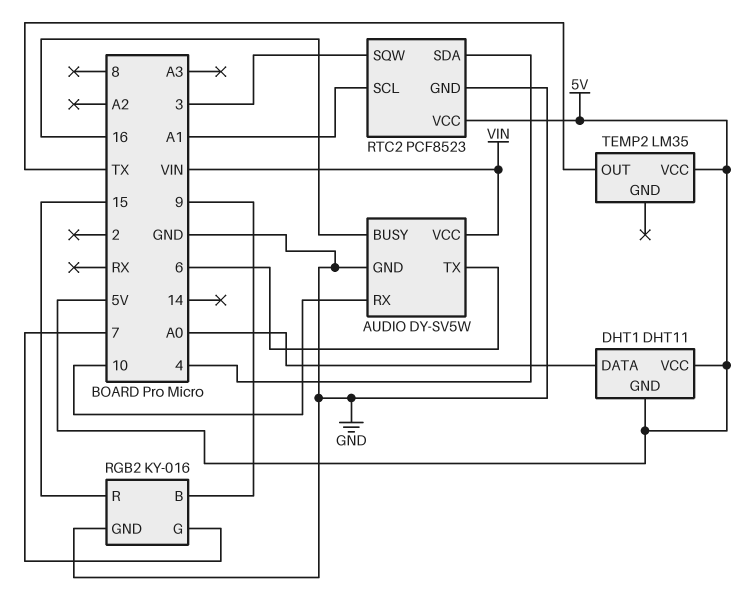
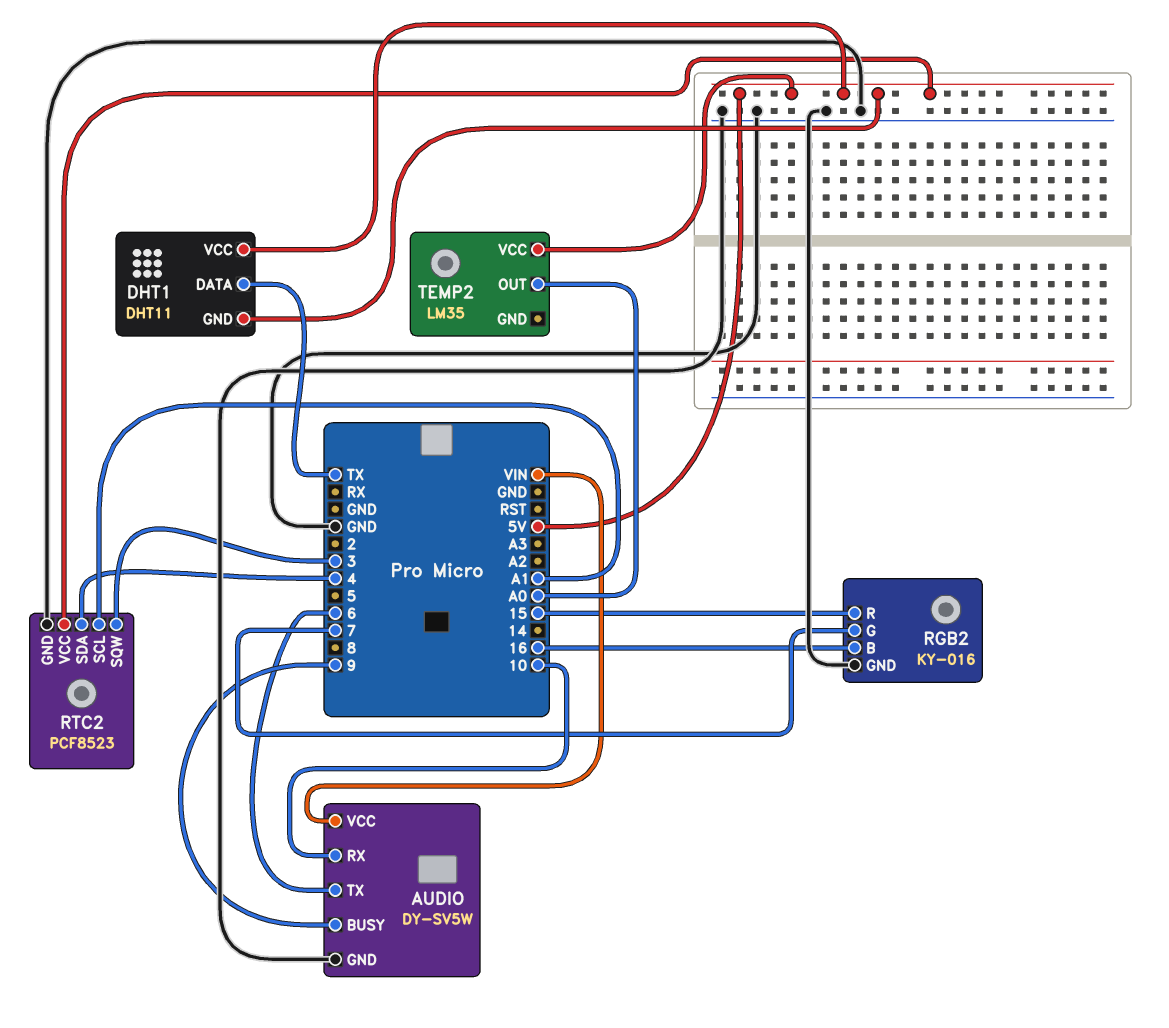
AUDIO pin BUSY: 16 -> 9
DHT1 pin DATA: A0 -> TX
RGB2 pin B: 9 -> 16
TEMP2 pin OUT: TX -> A0

